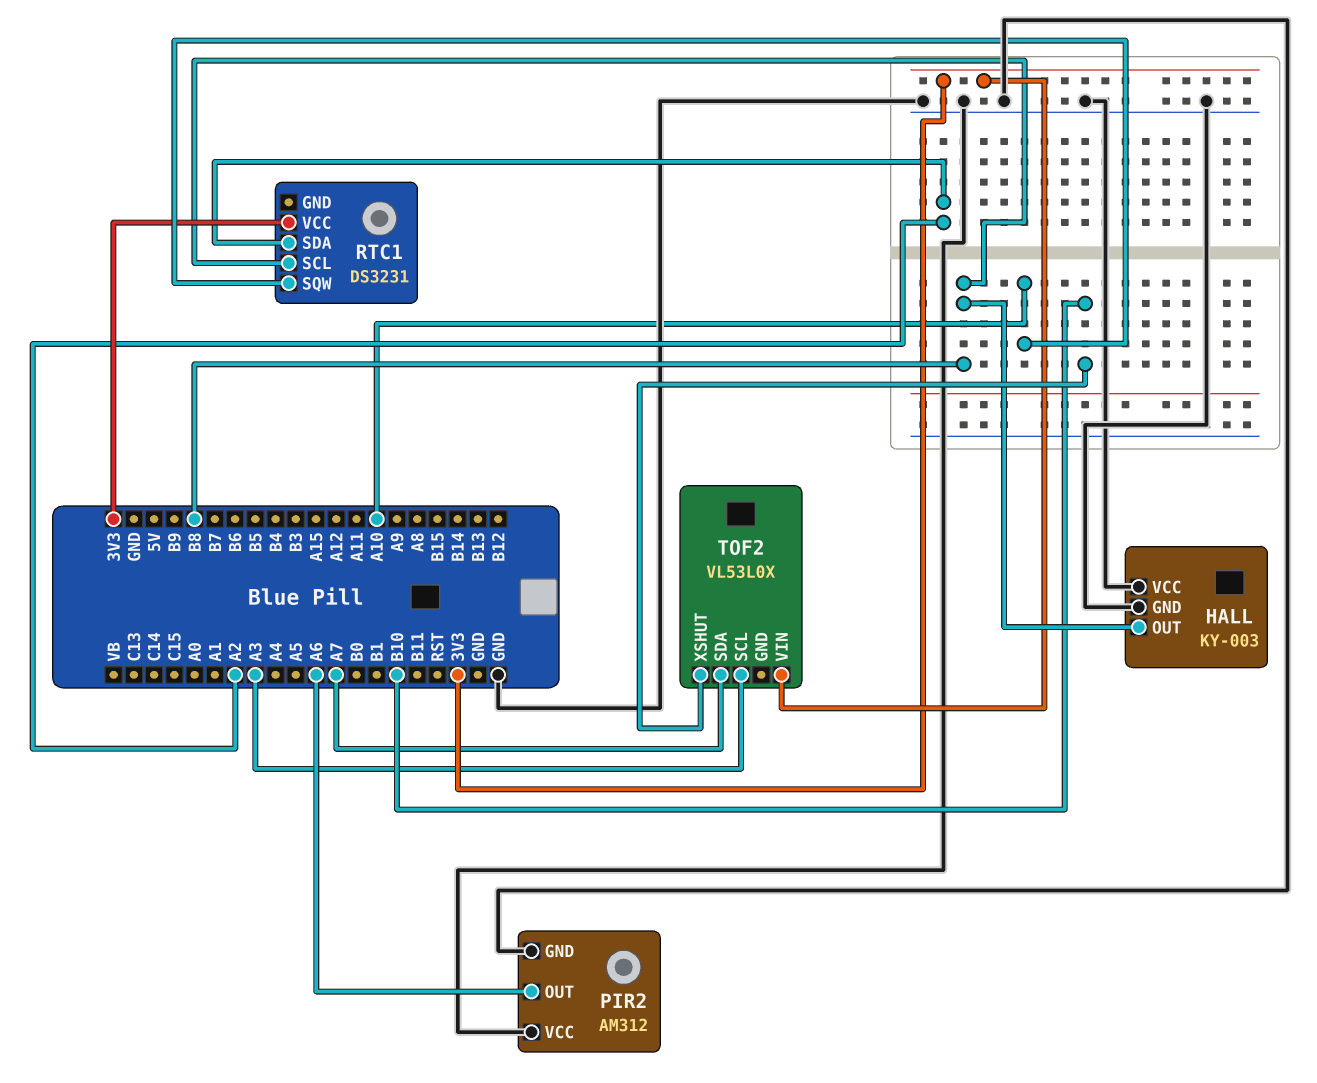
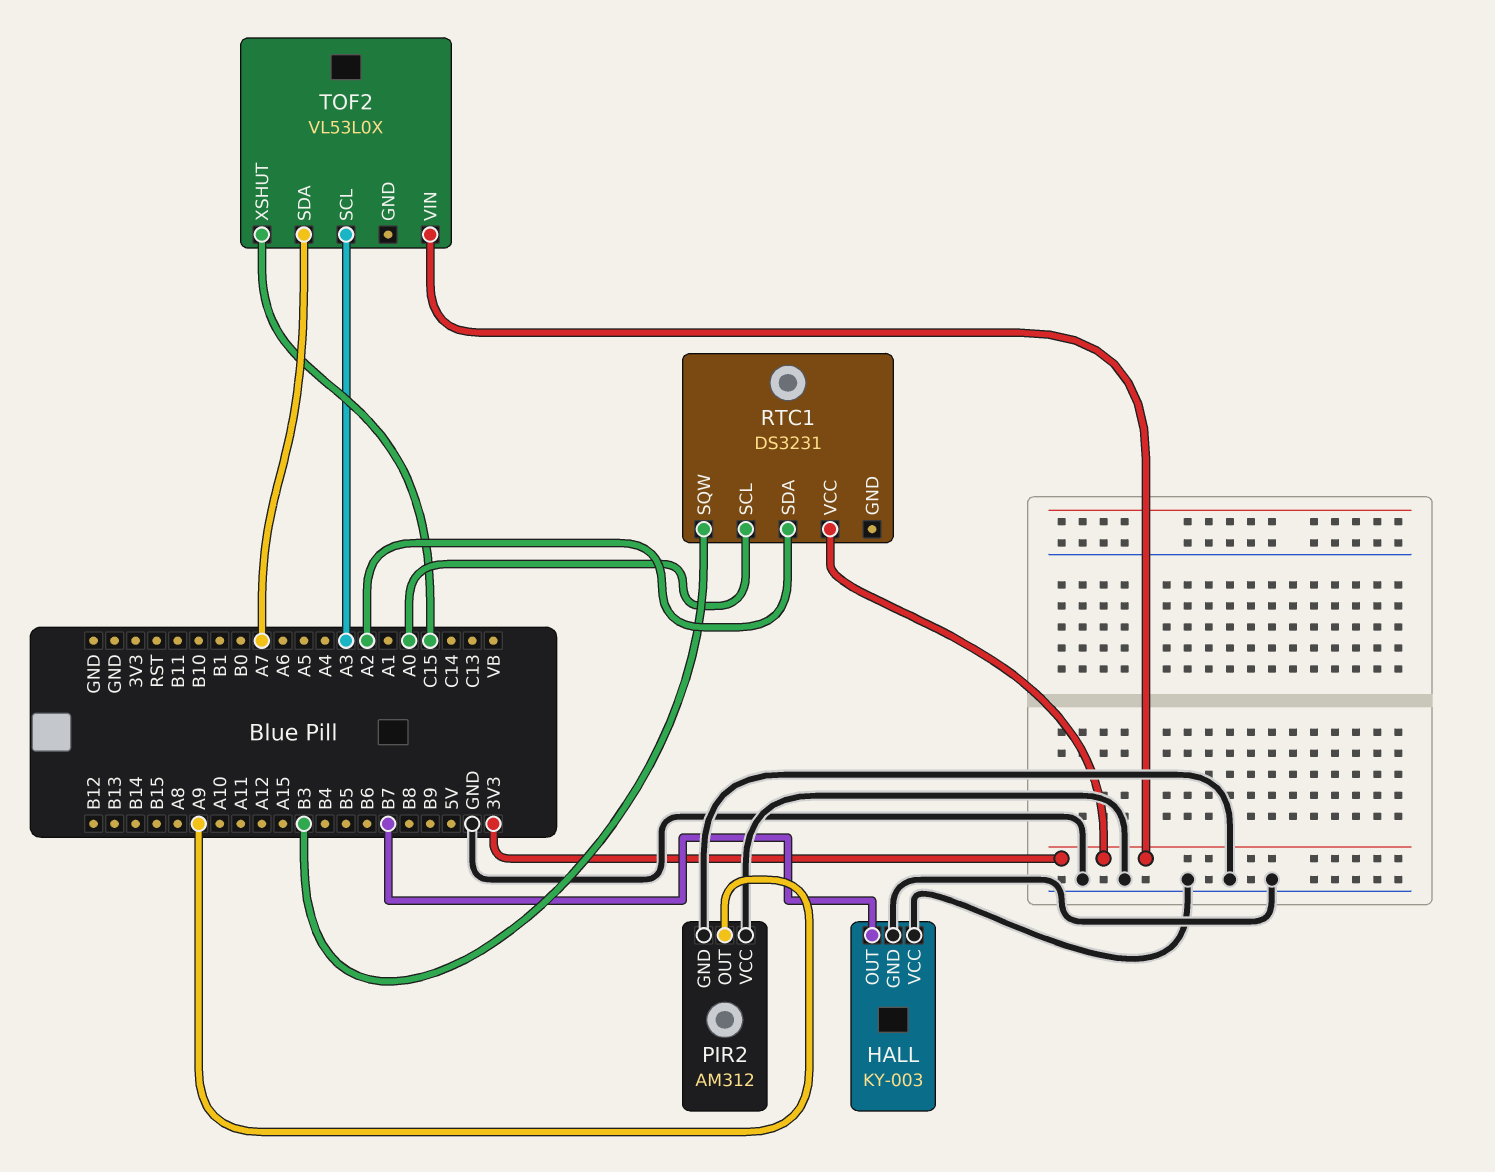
HALL pin OUT: B8 -> B7
PIR2 pin OUT: A6 -> A9
RTC1 pin SCL: B8 -> A0
RTC1 pin SQW: A10 -> B3
TOF2 pin XSHUT: B10 -> C15

